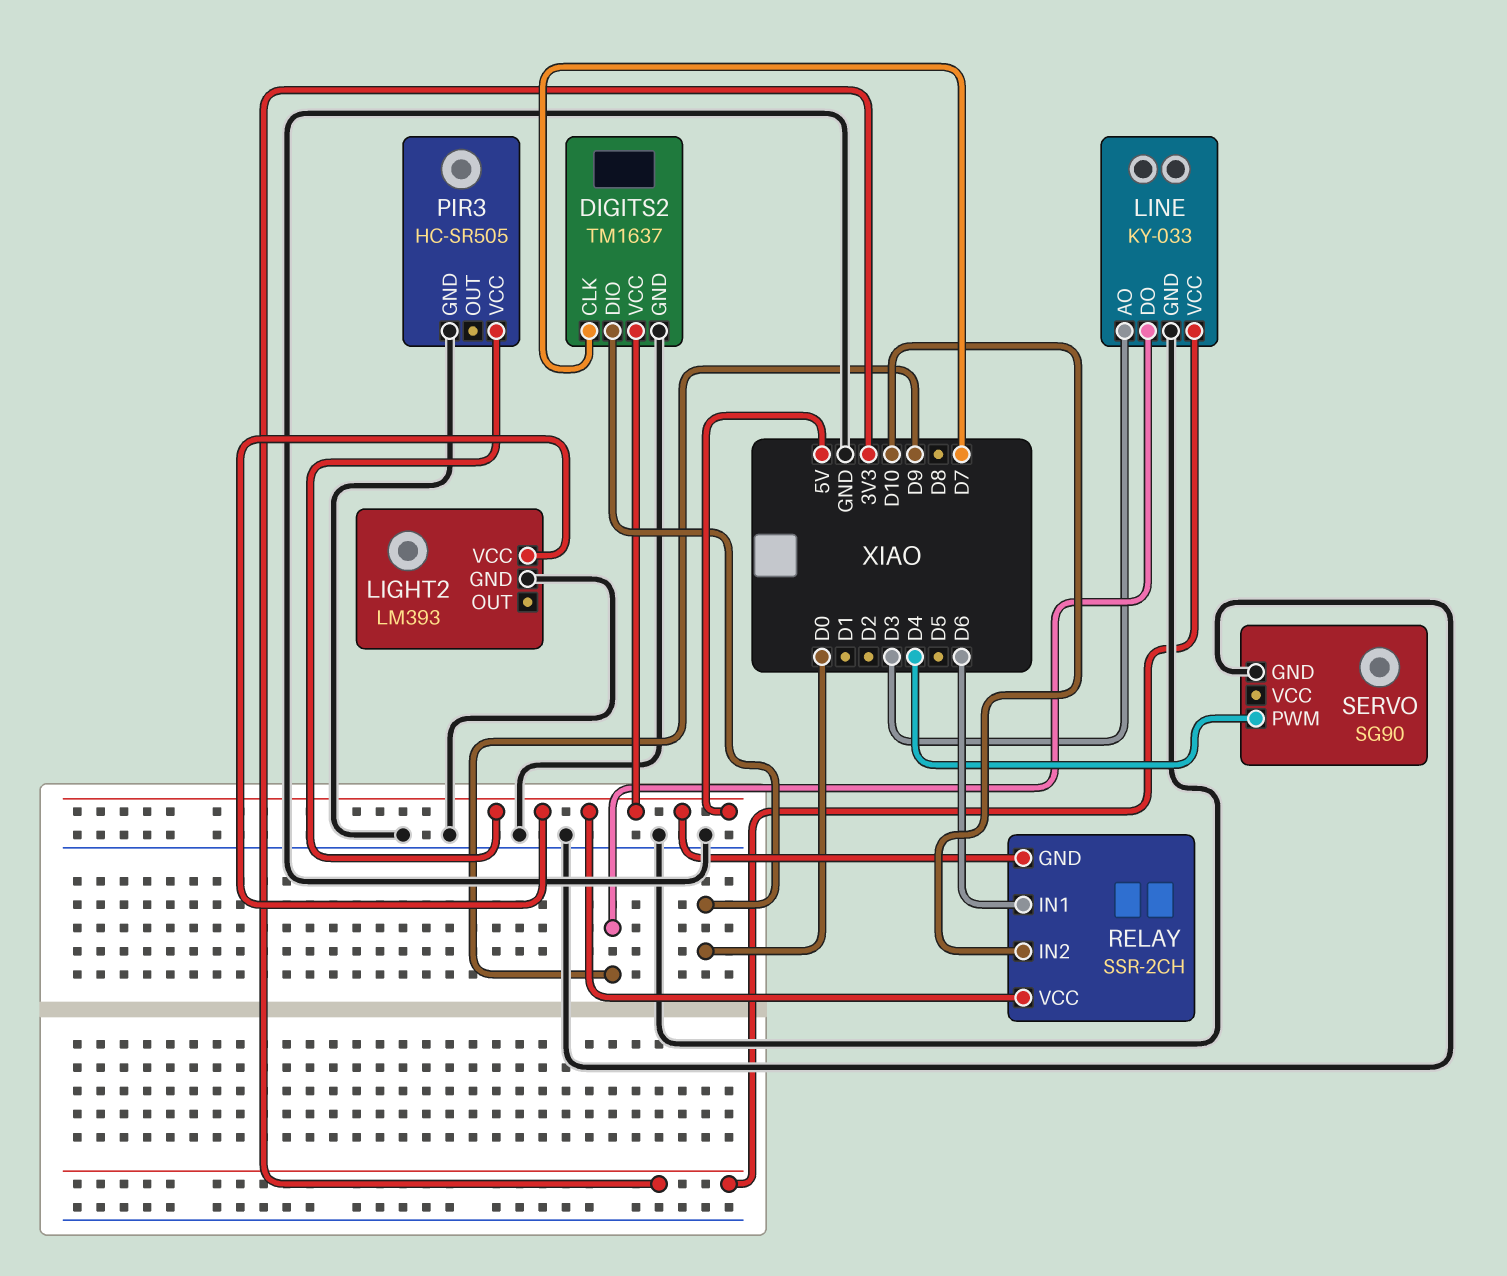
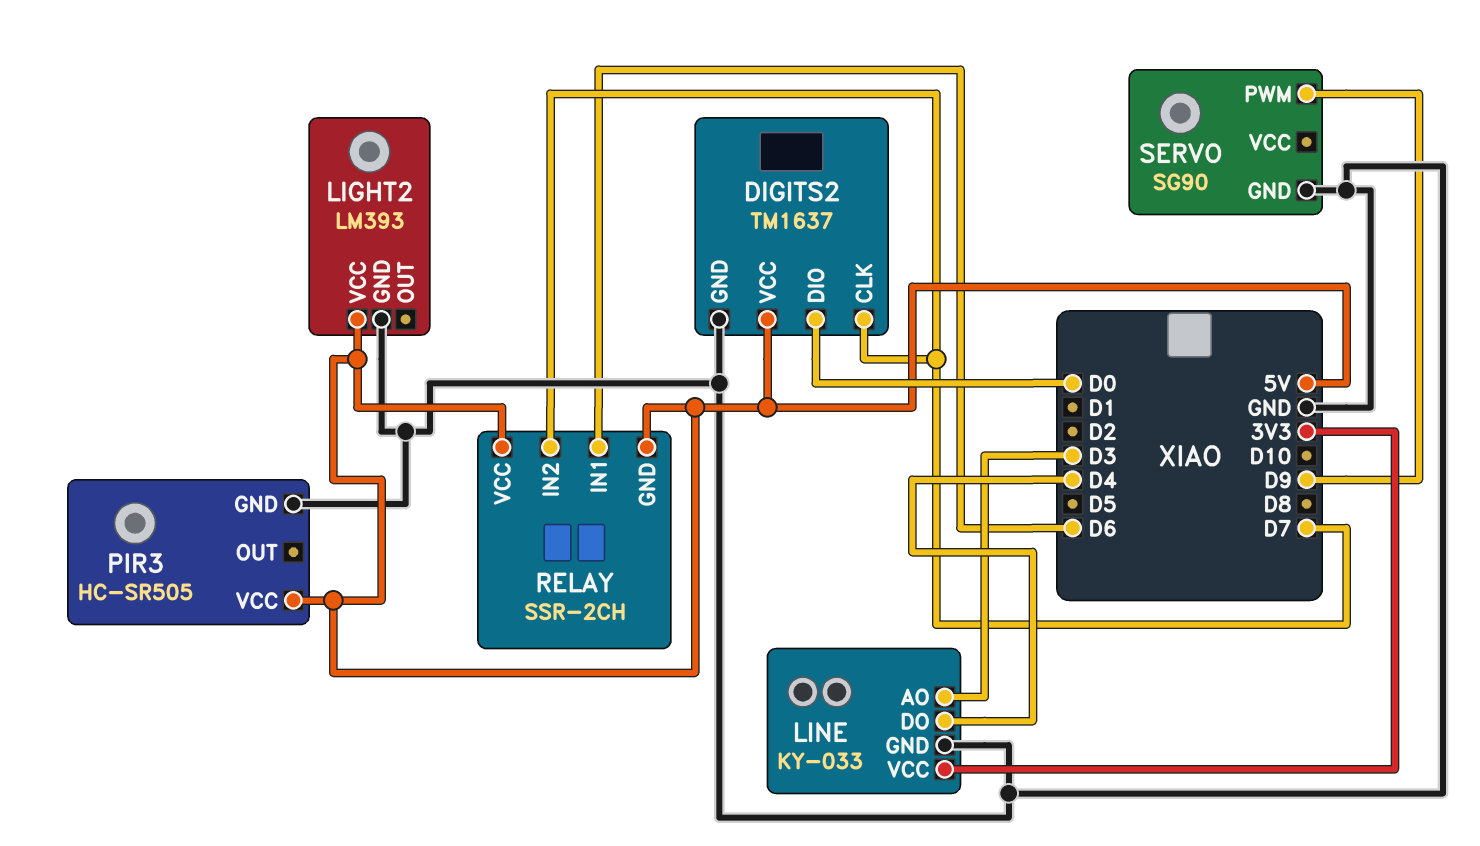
LINE pin DO: D9 -> D4
RELAY pin IN2: D10 -> D7
SERVO pin PWM: D4 -> D9

